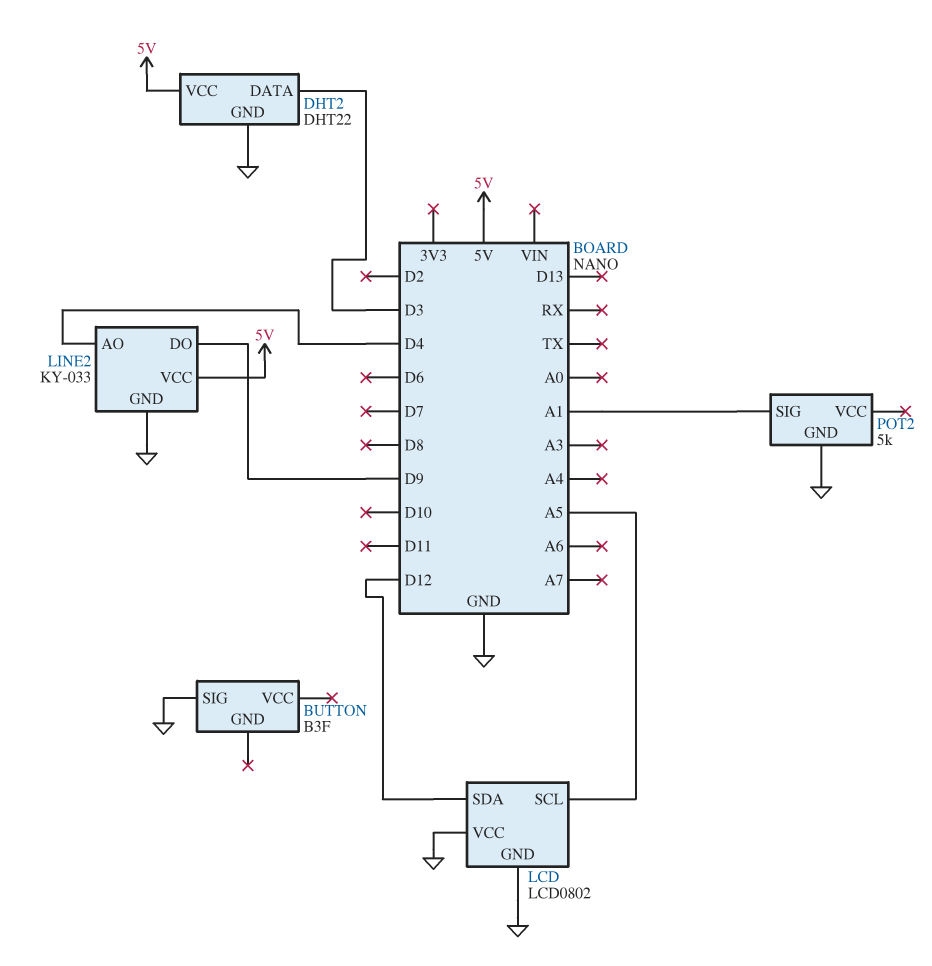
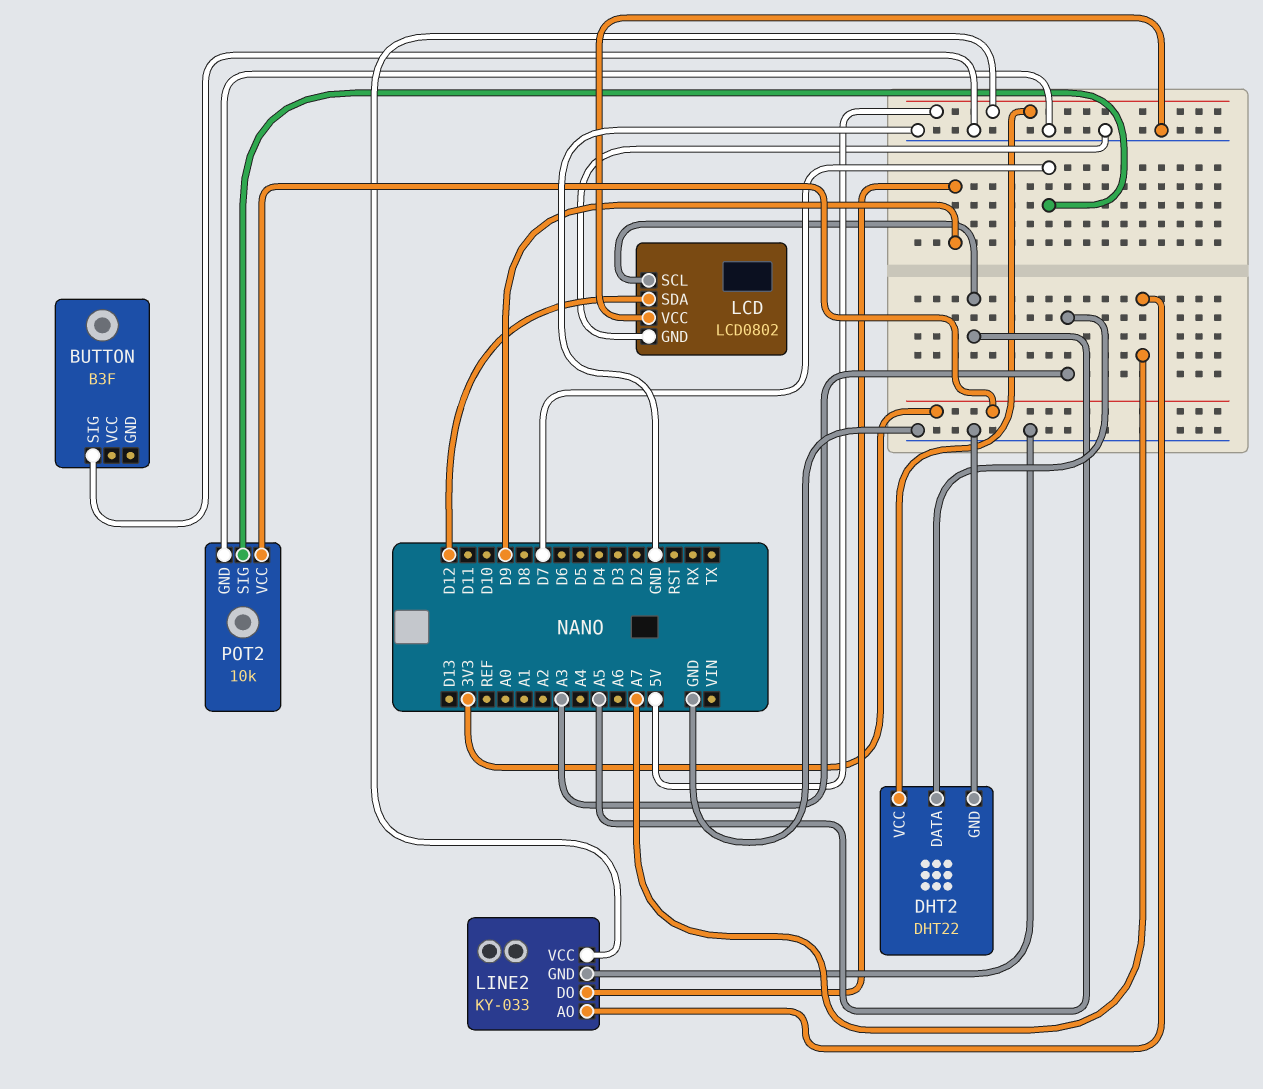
DHT2 pin DATA: D3 -> A3
LINE2 pin AO: D4 -> A7
POT2: 5k -> 10k
POT2 pin SIG: A1 -> D7
POT2 pin VCC: none -> 3V3

